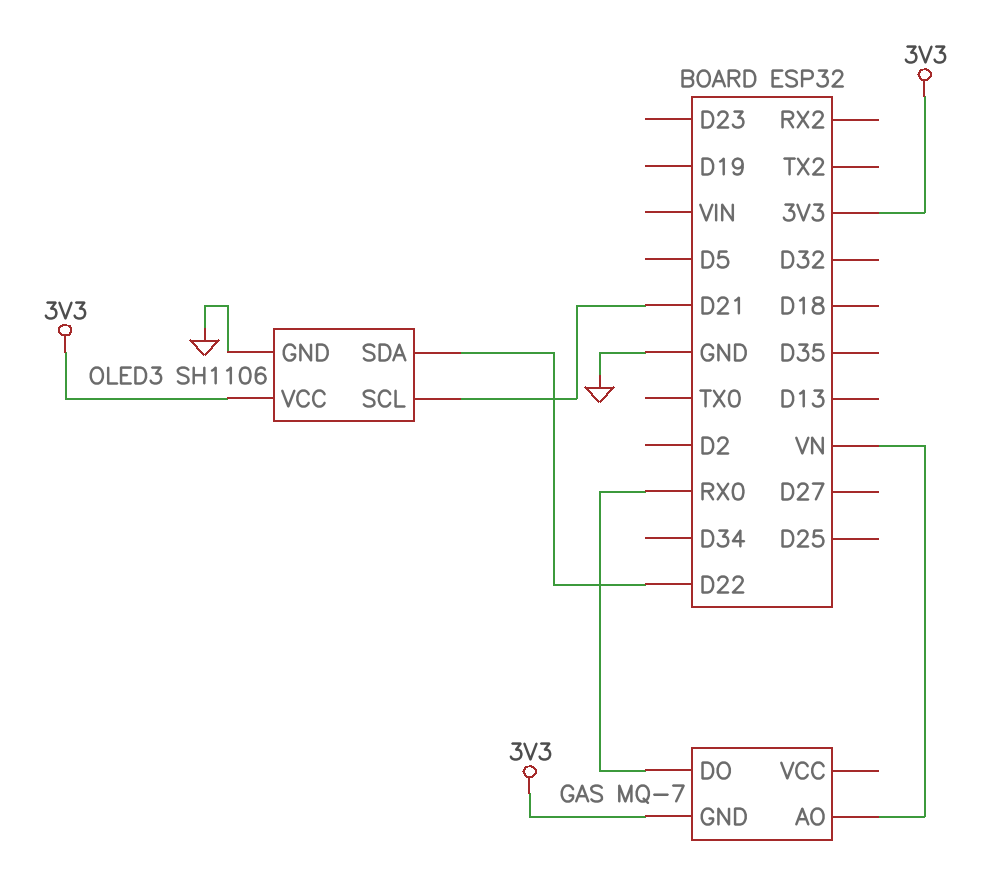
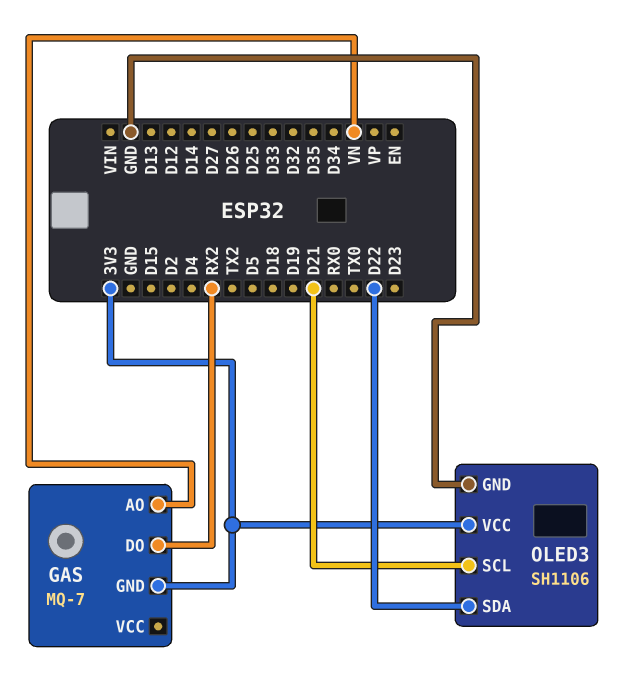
GAS pin DO: RX0 -> RX2

